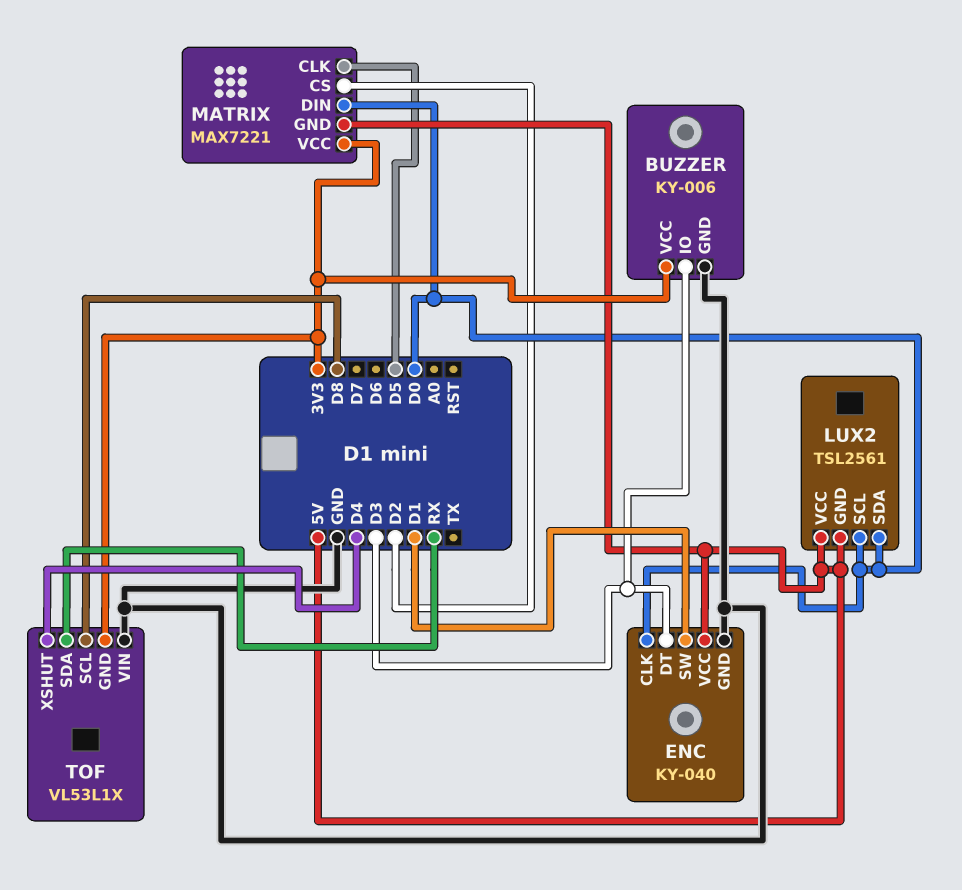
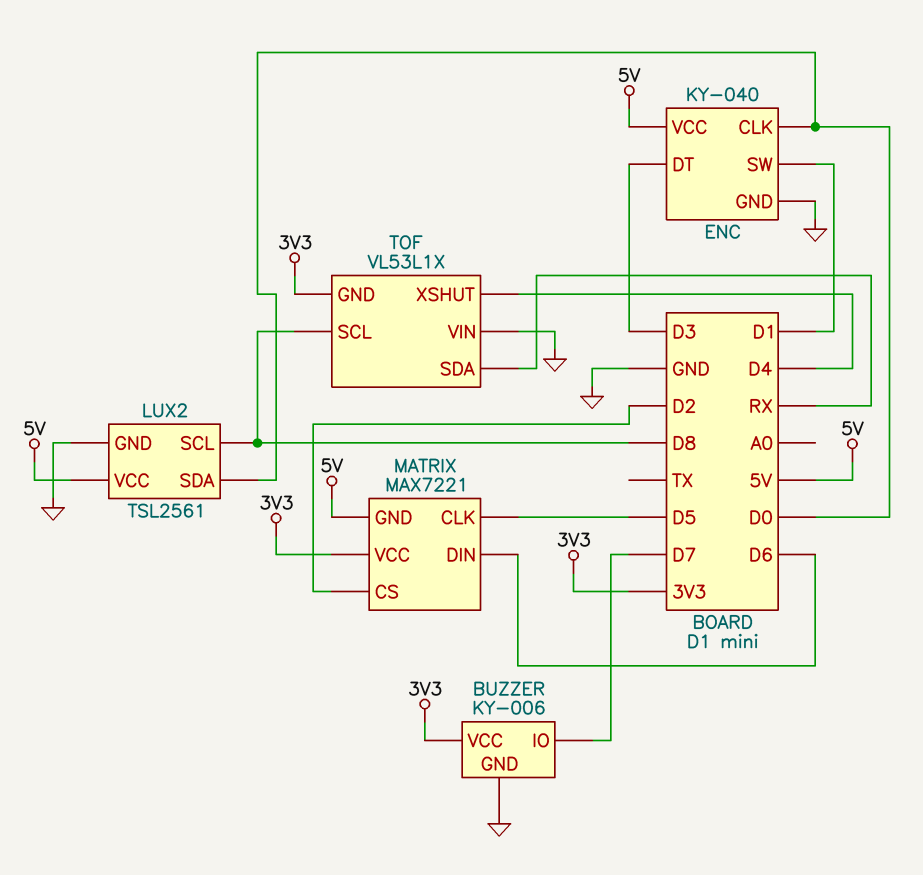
BUZZER pin IO: D3 -> D7
LUX2 pin GND: 5V -> GND
LUX2 pin SCL: D0 -> D8
MATRIX pin DIN: D0 -> D6

